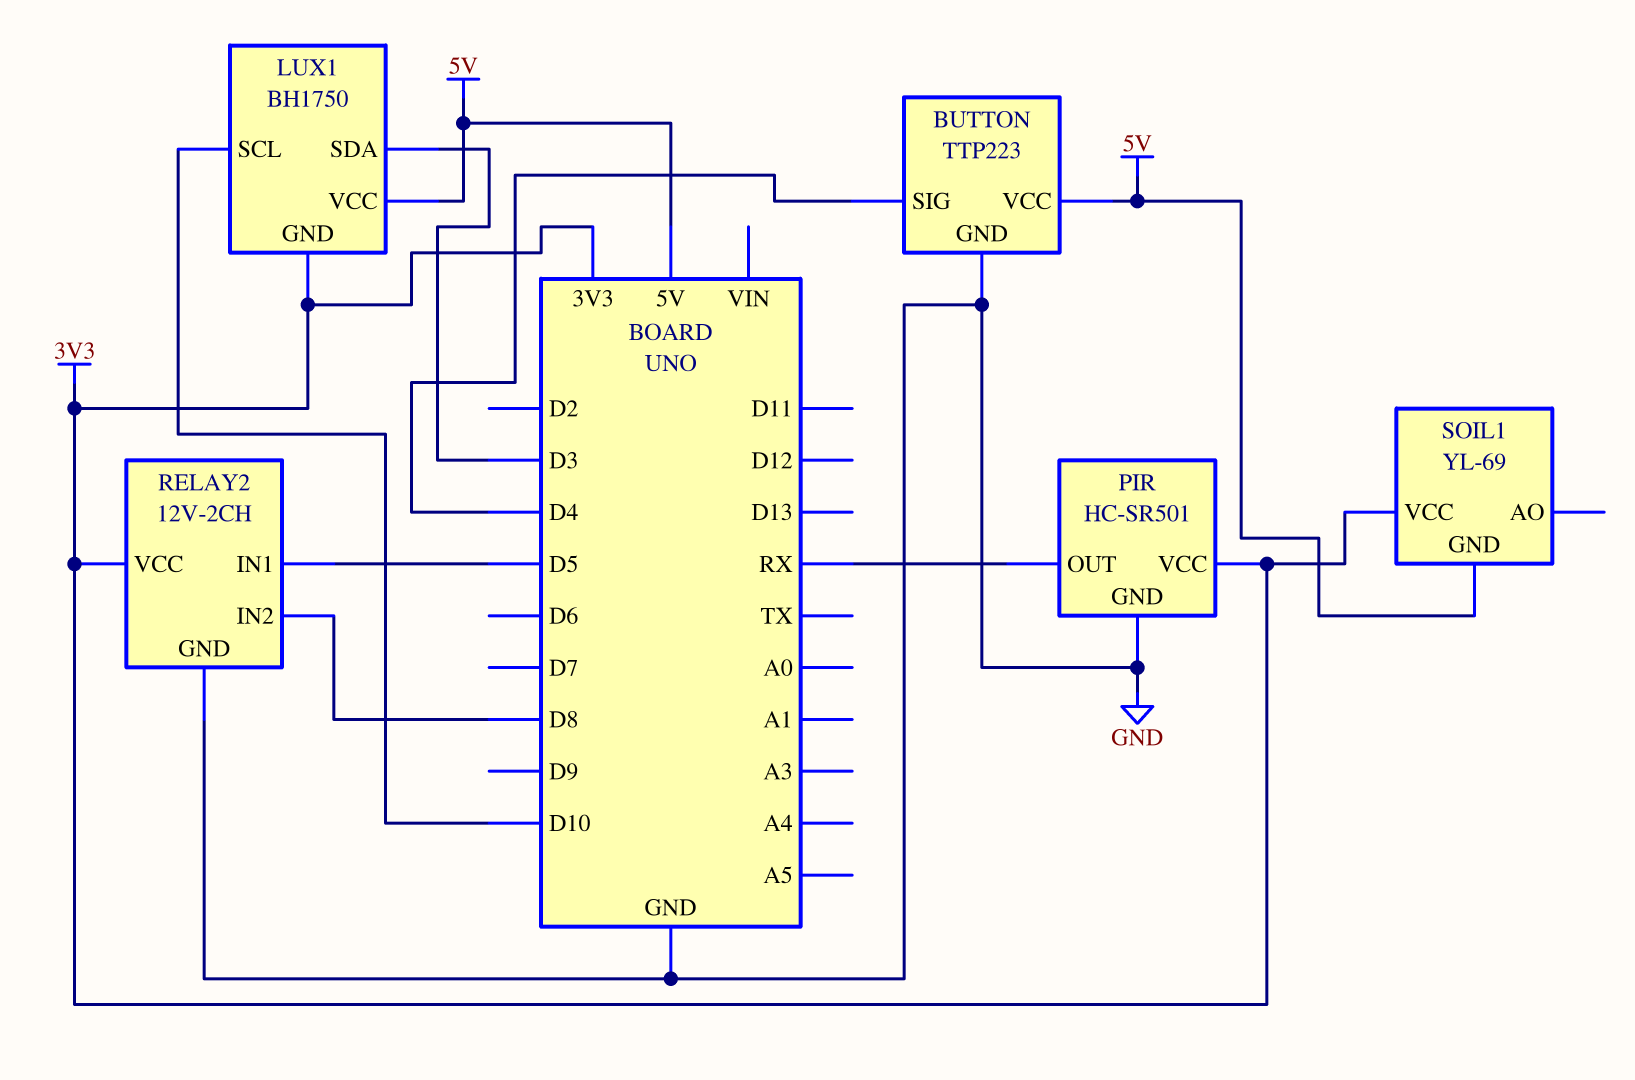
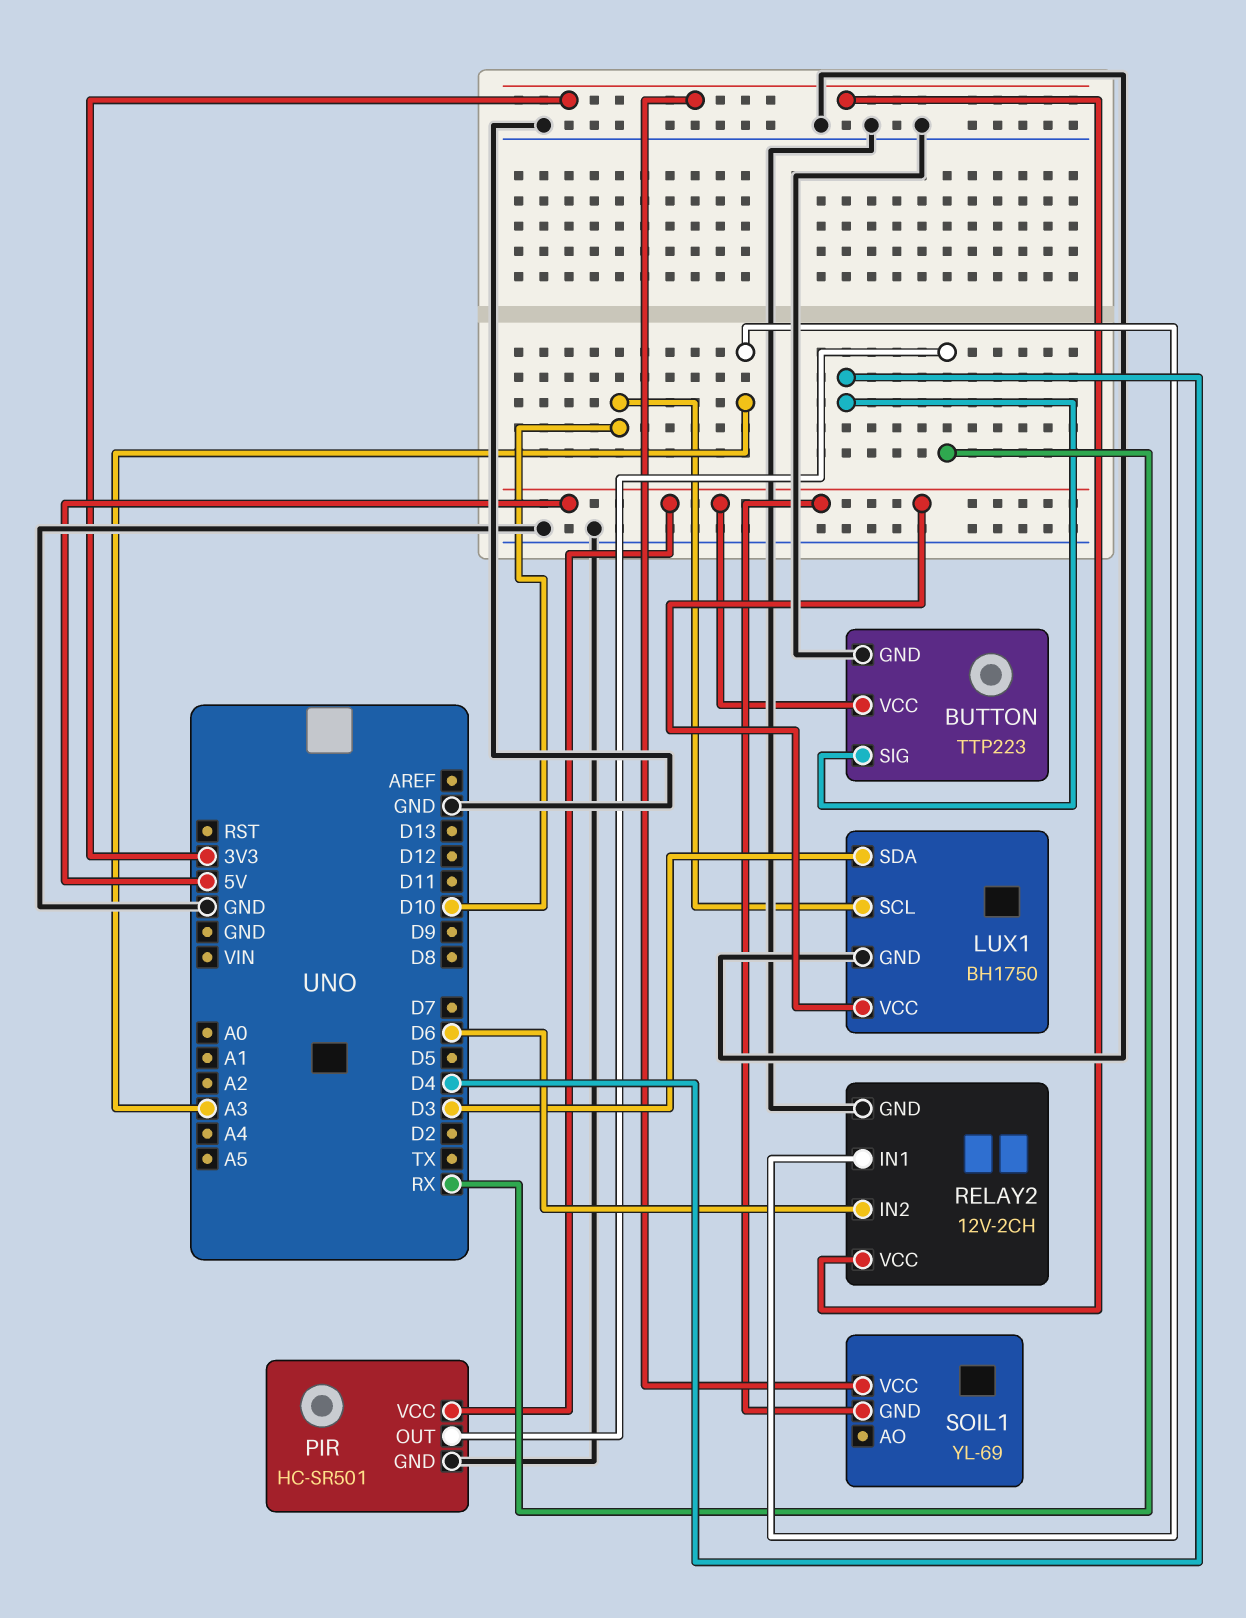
LUX1 pin GND: 3V3 -> GND
PIR pin VCC: 3V3 -> 5V
RELAY2 pin IN1: D5 -> A3
RELAY2 pin IN2: D8 -> D6

